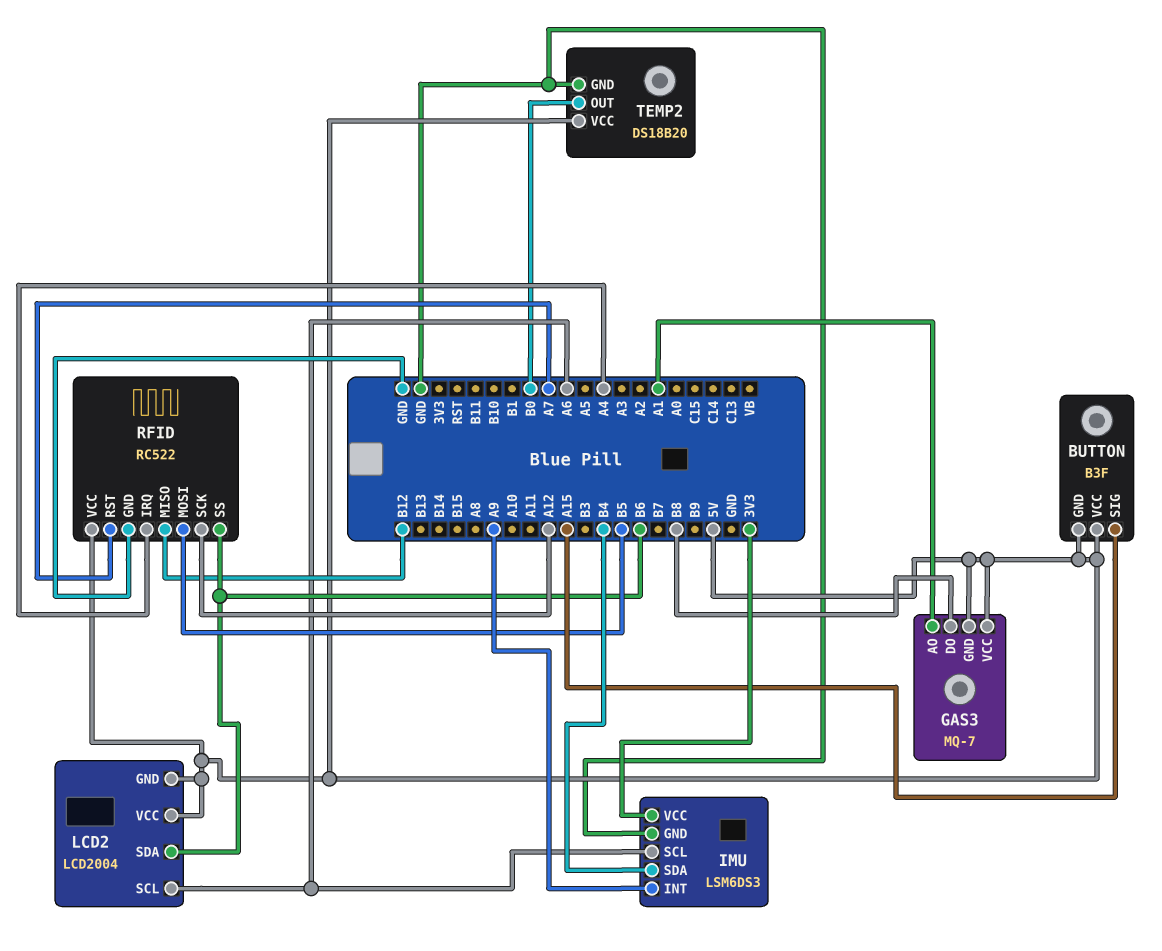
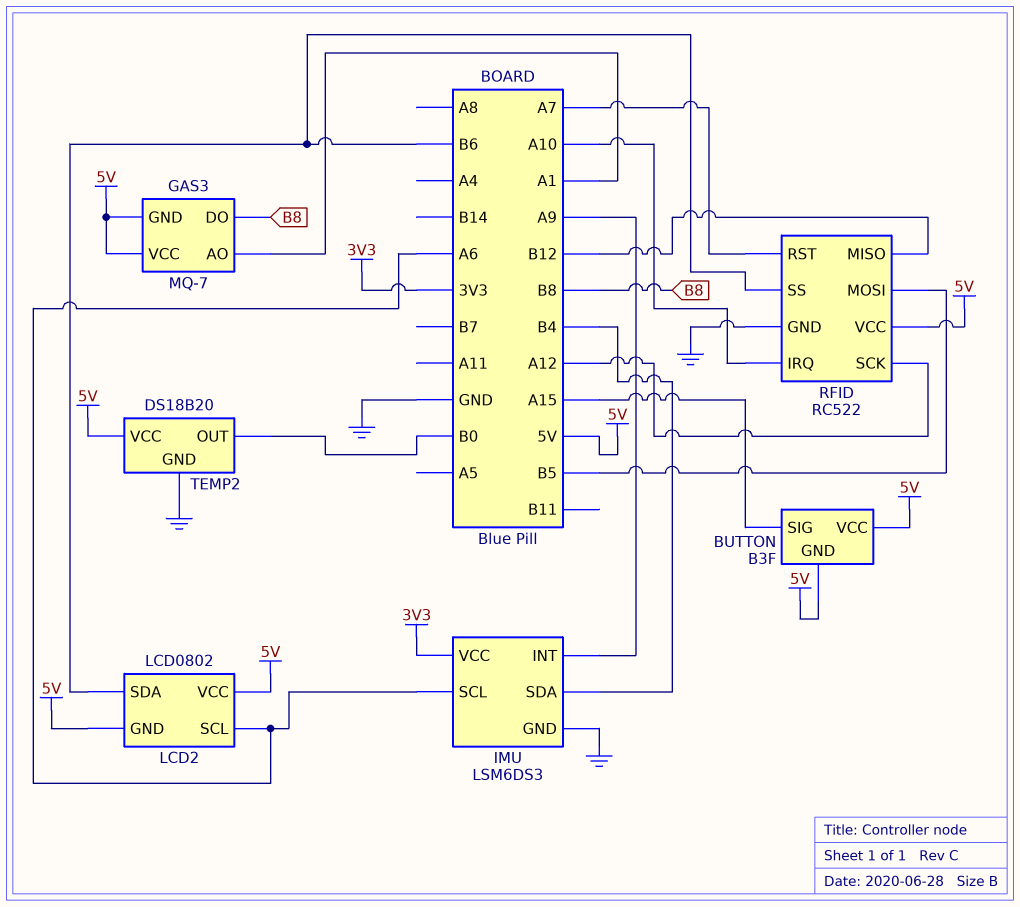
LCD2: LCD2004 -> LCD0802
RFID pin IRQ: A4 -> A10

